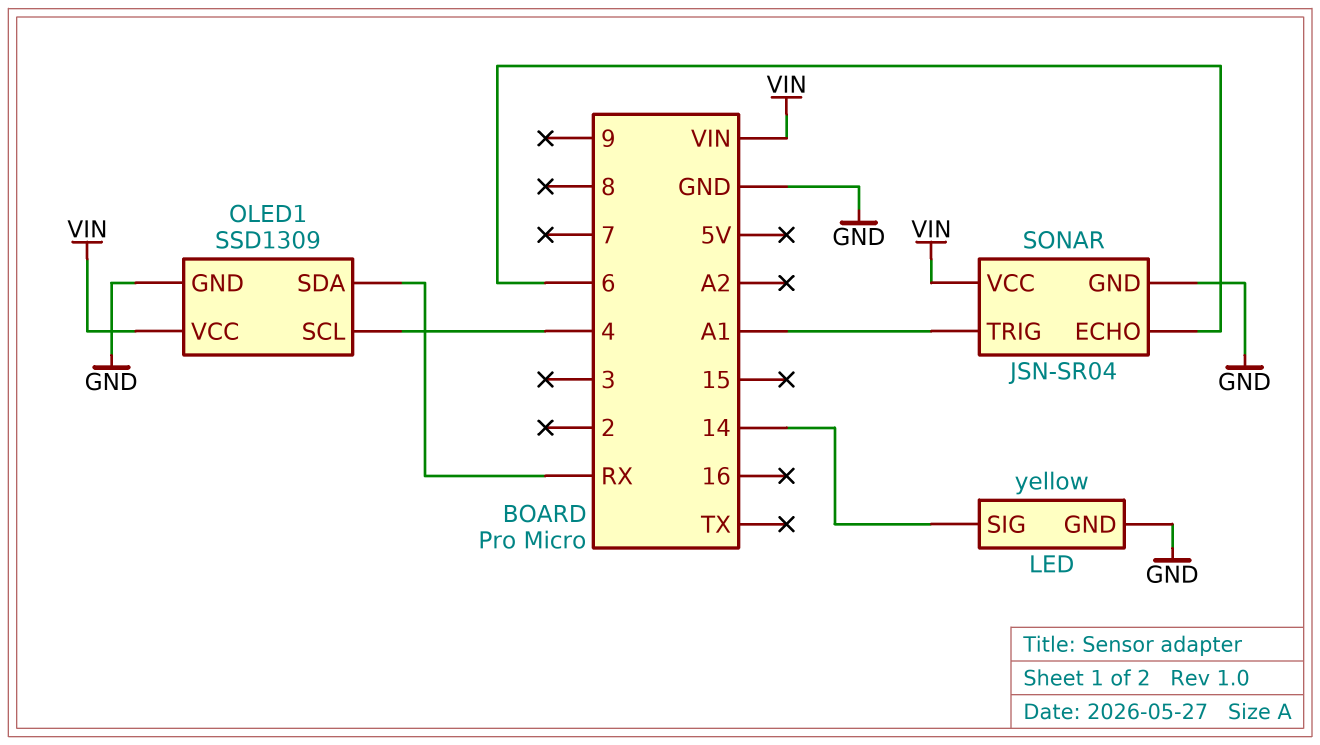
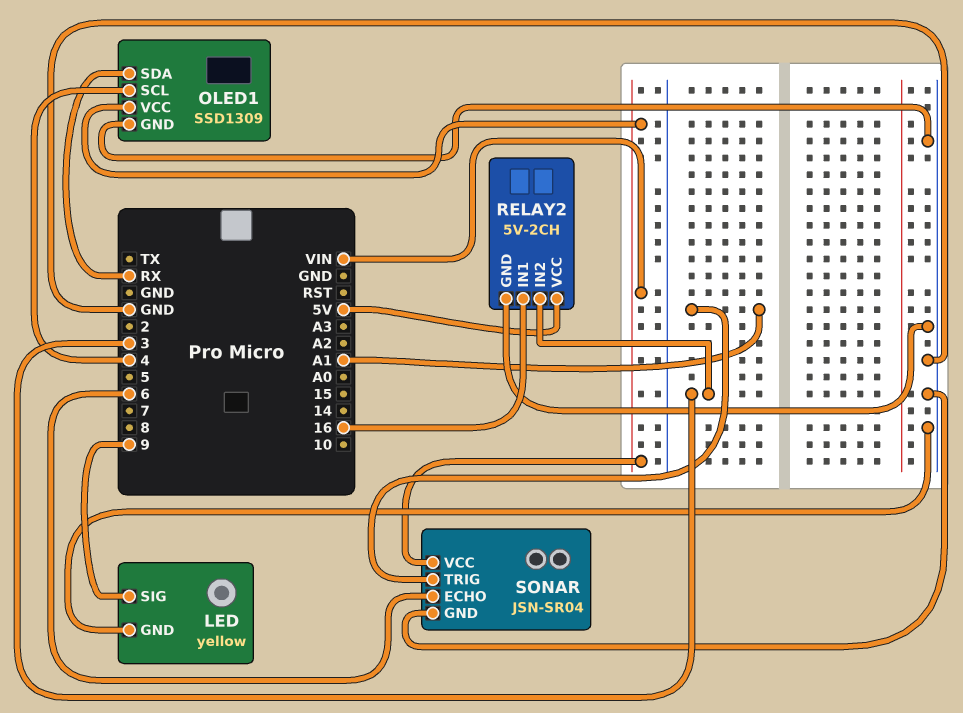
LED pin SIG: 14 -> 9
RELAY2: none -> 5V-2CH
RELAY2 pin GND: none -> GND
RELAY2 pin IN1: none -> 16
RELAY2 pin IN2: none -> 3
RELAY2 pin VCC: none -> 5V

